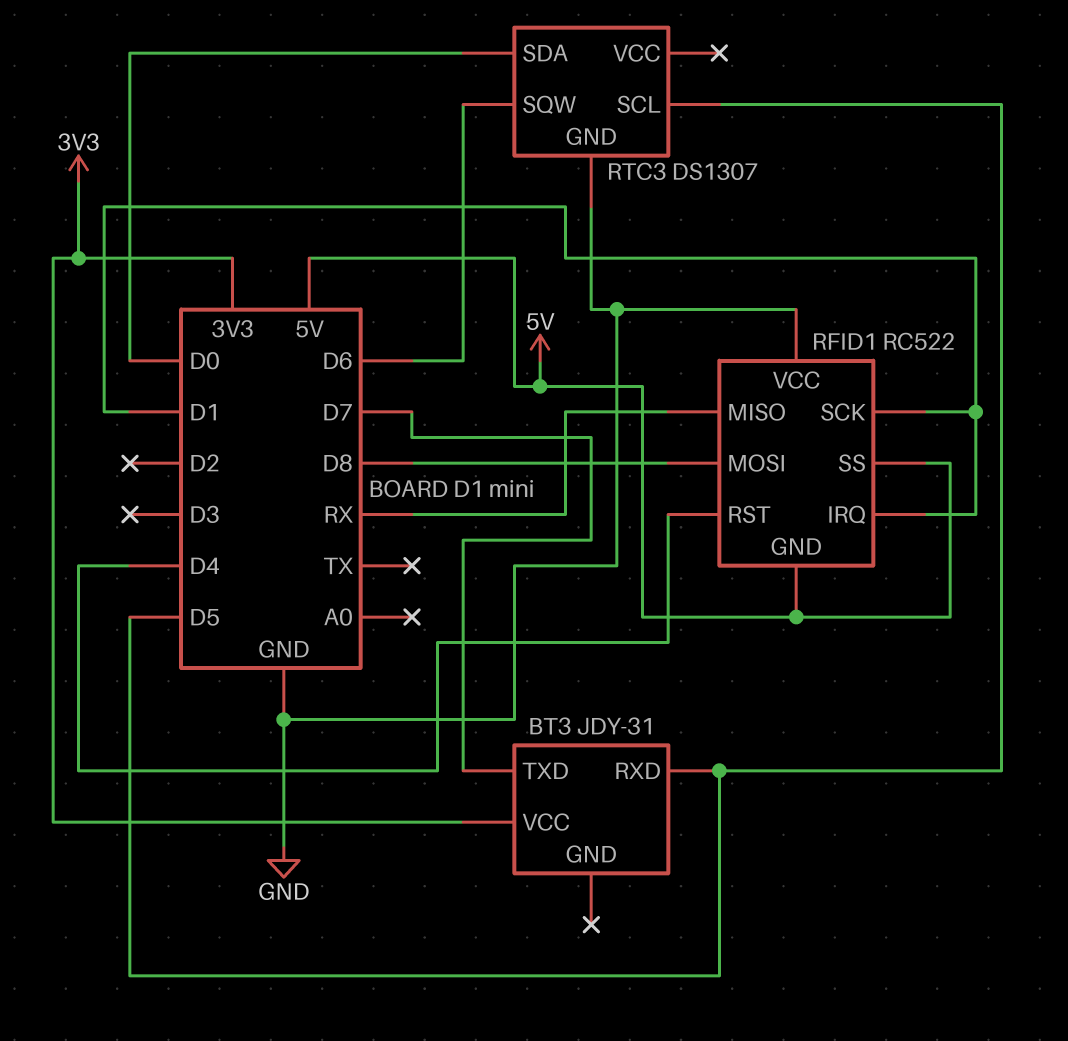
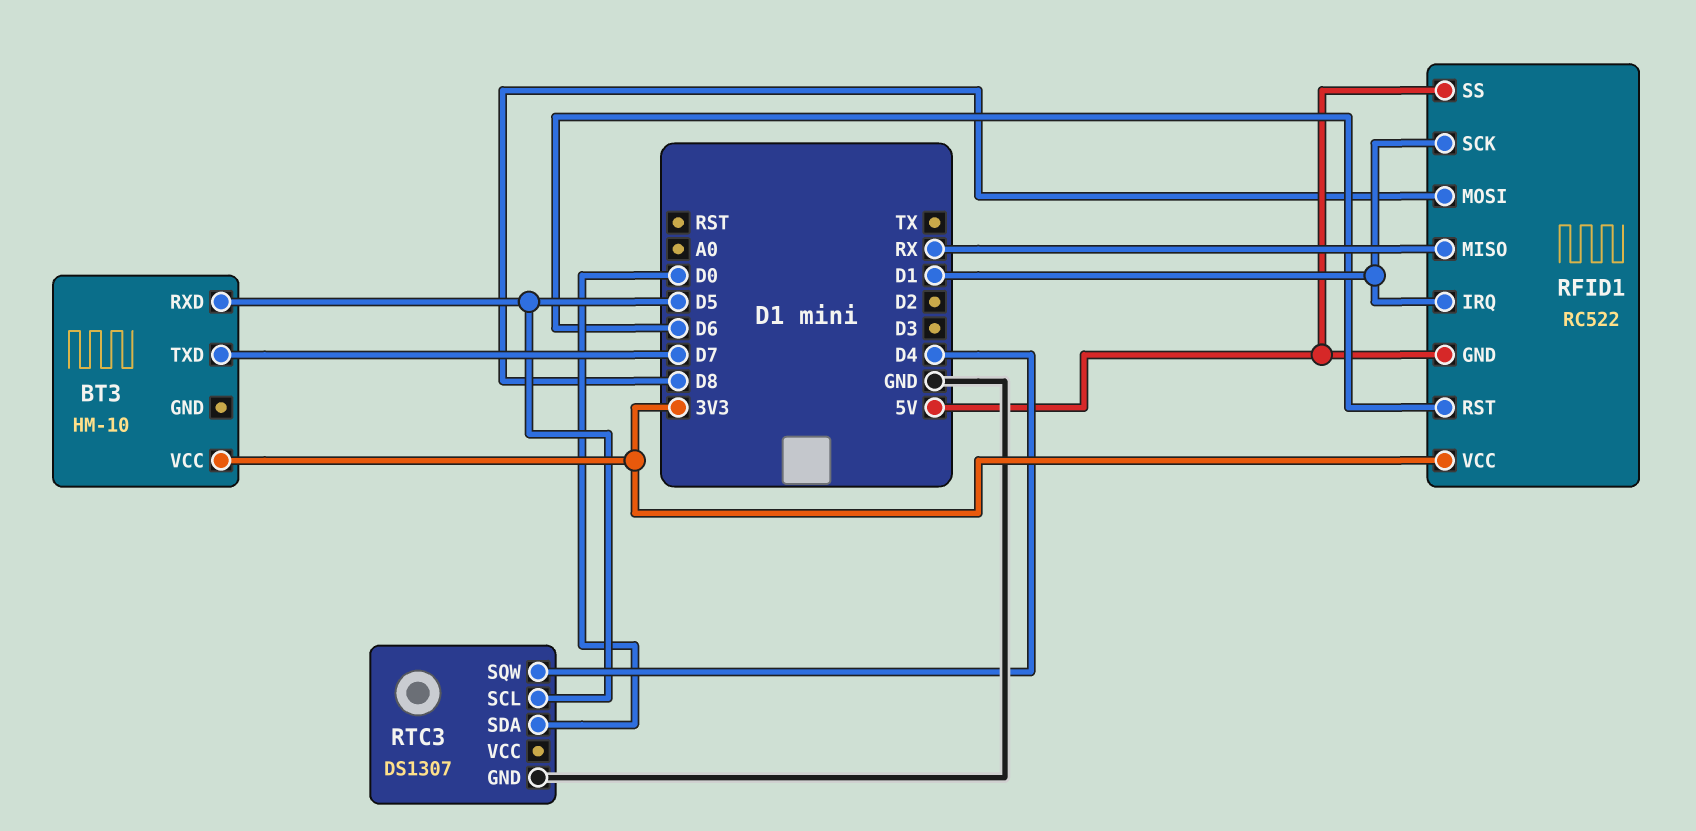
BT3: JDY-31 -> HM-10
RFID1 pin RST: D4 -> D6
RFID1 pin VCC: GND -> 3V3
RTC3 pin SQW: D6 -> D4

